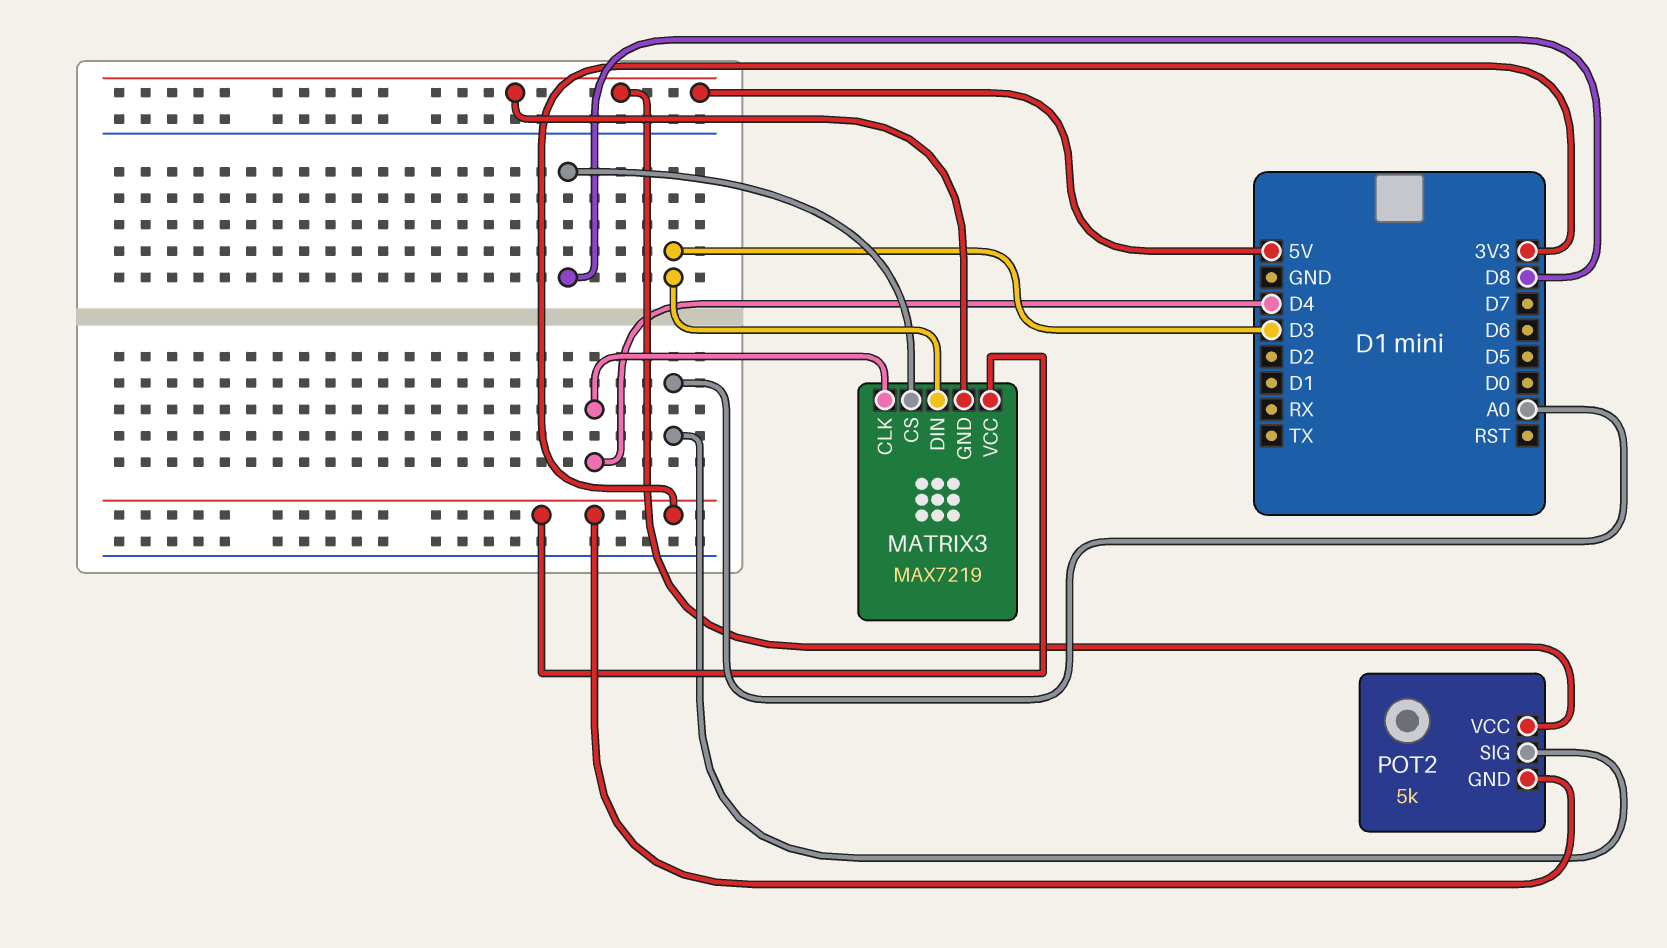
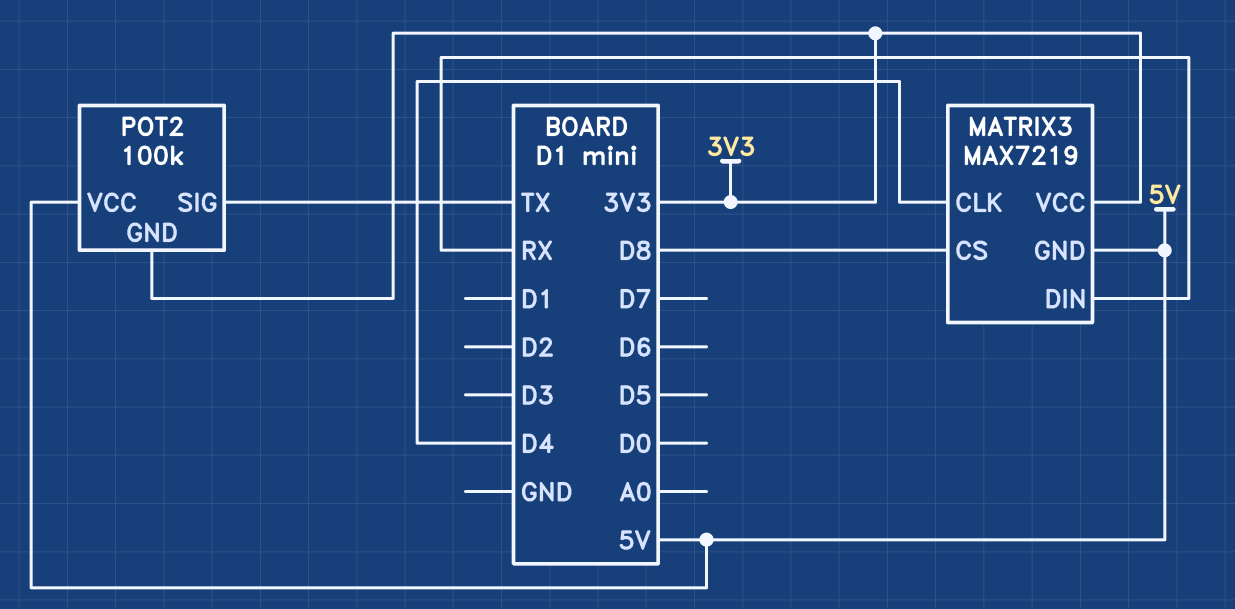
MATRIX3 pin DIN: D3 -> RX
POT2: 5k -> 100k
POT2 pin SIG: A0 -> TX

